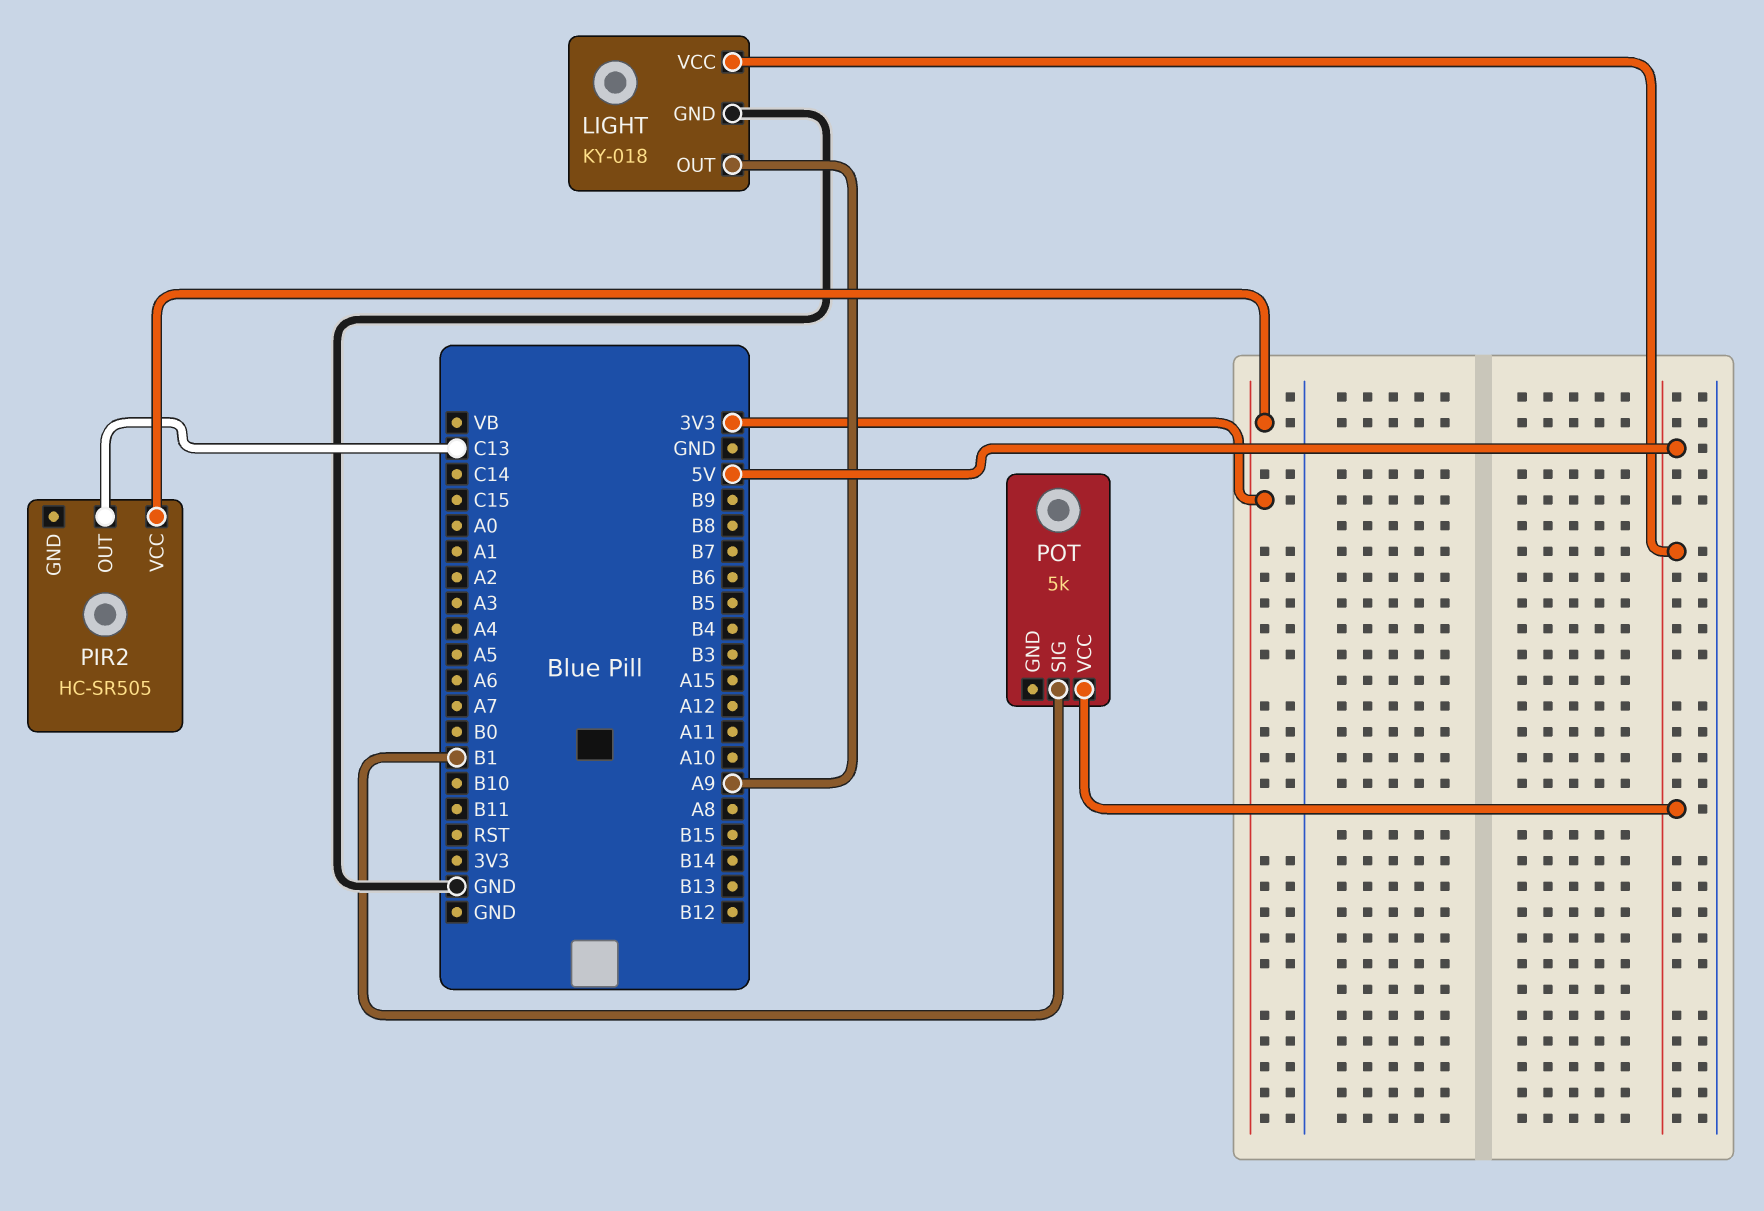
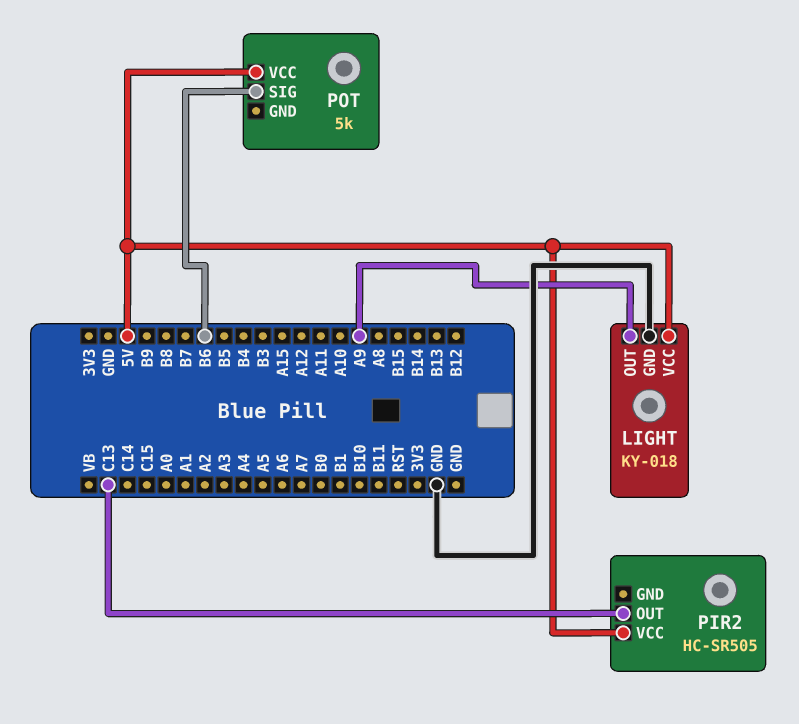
PIR2 pin VCC: 3V3 -> 5V
POT pin SIG: B1 -> B6

